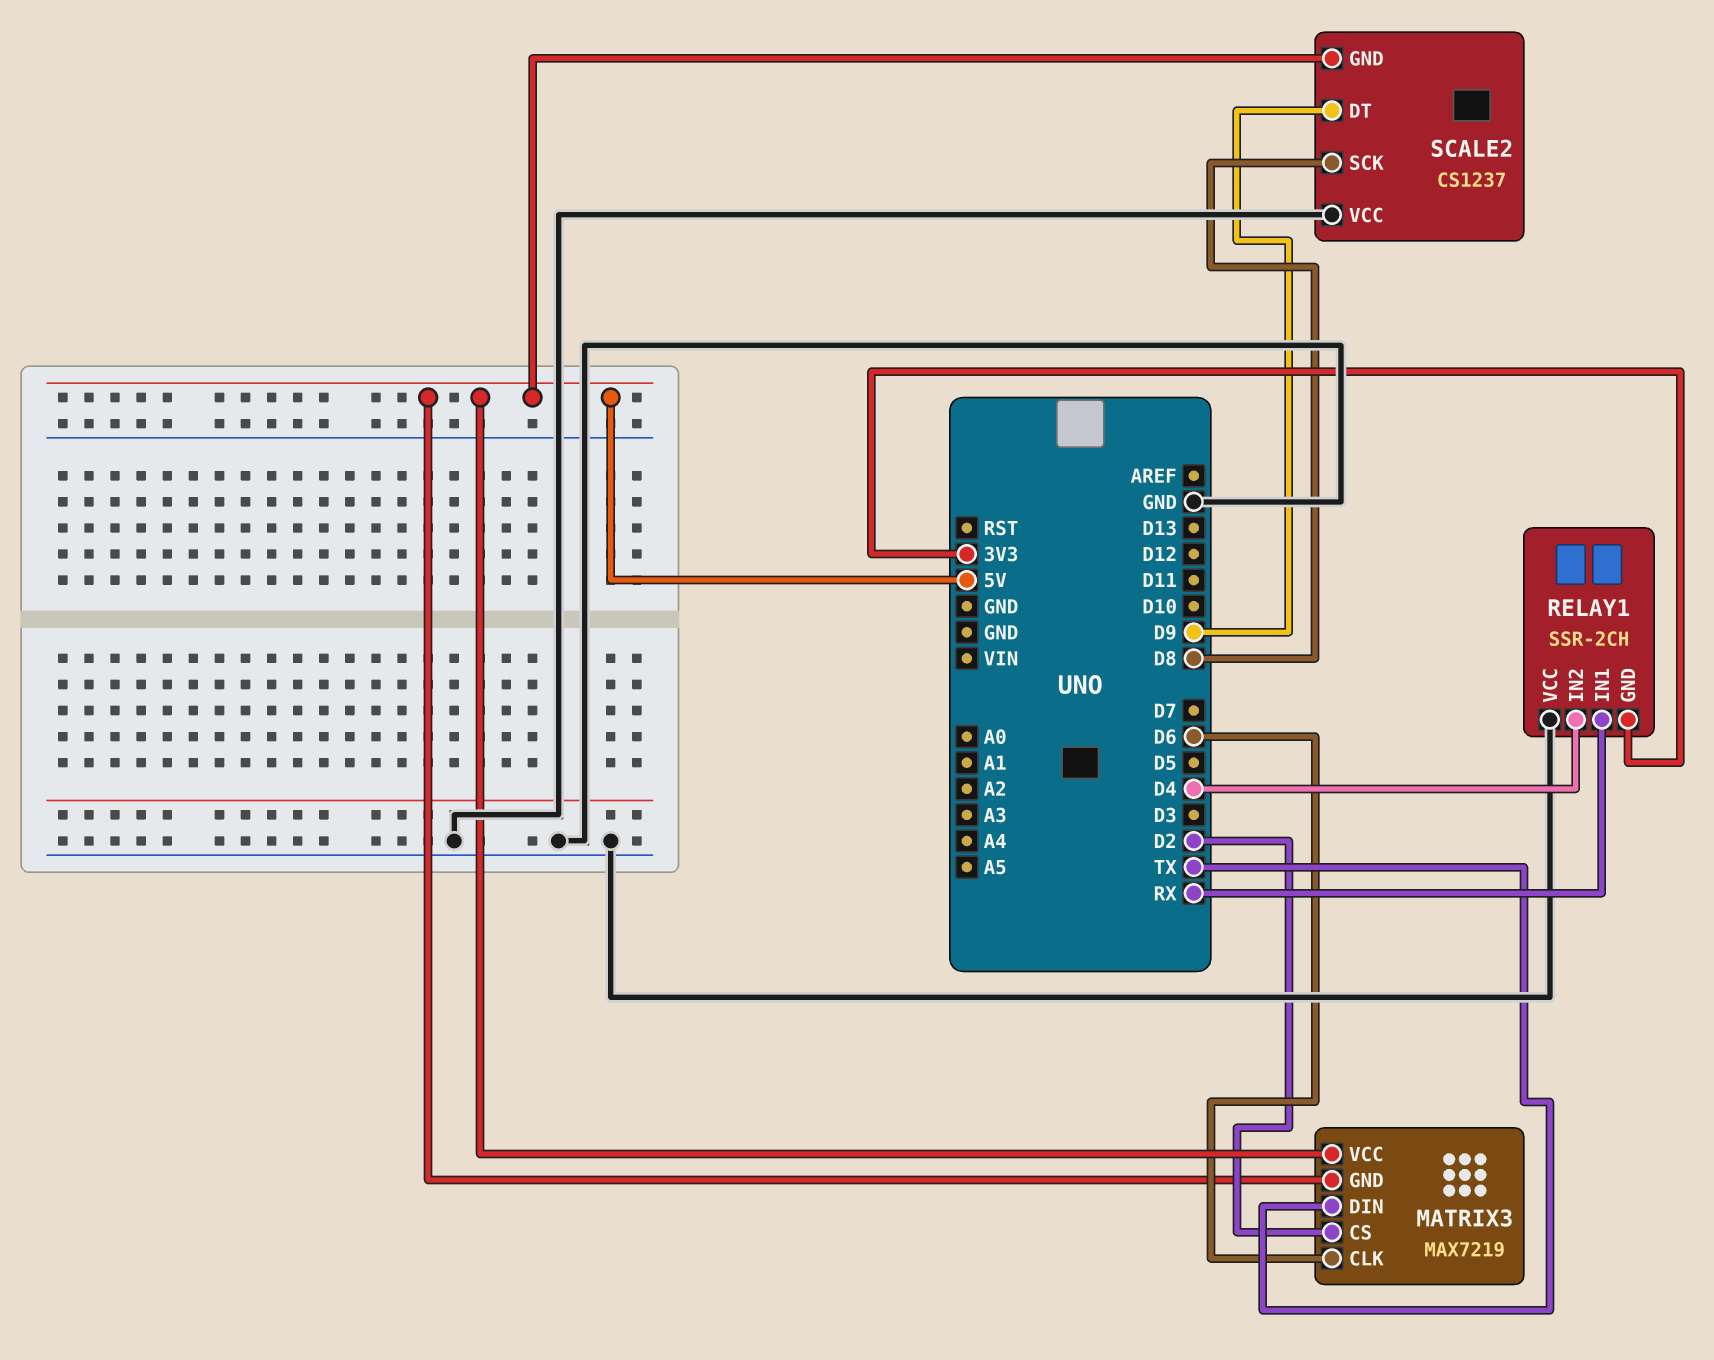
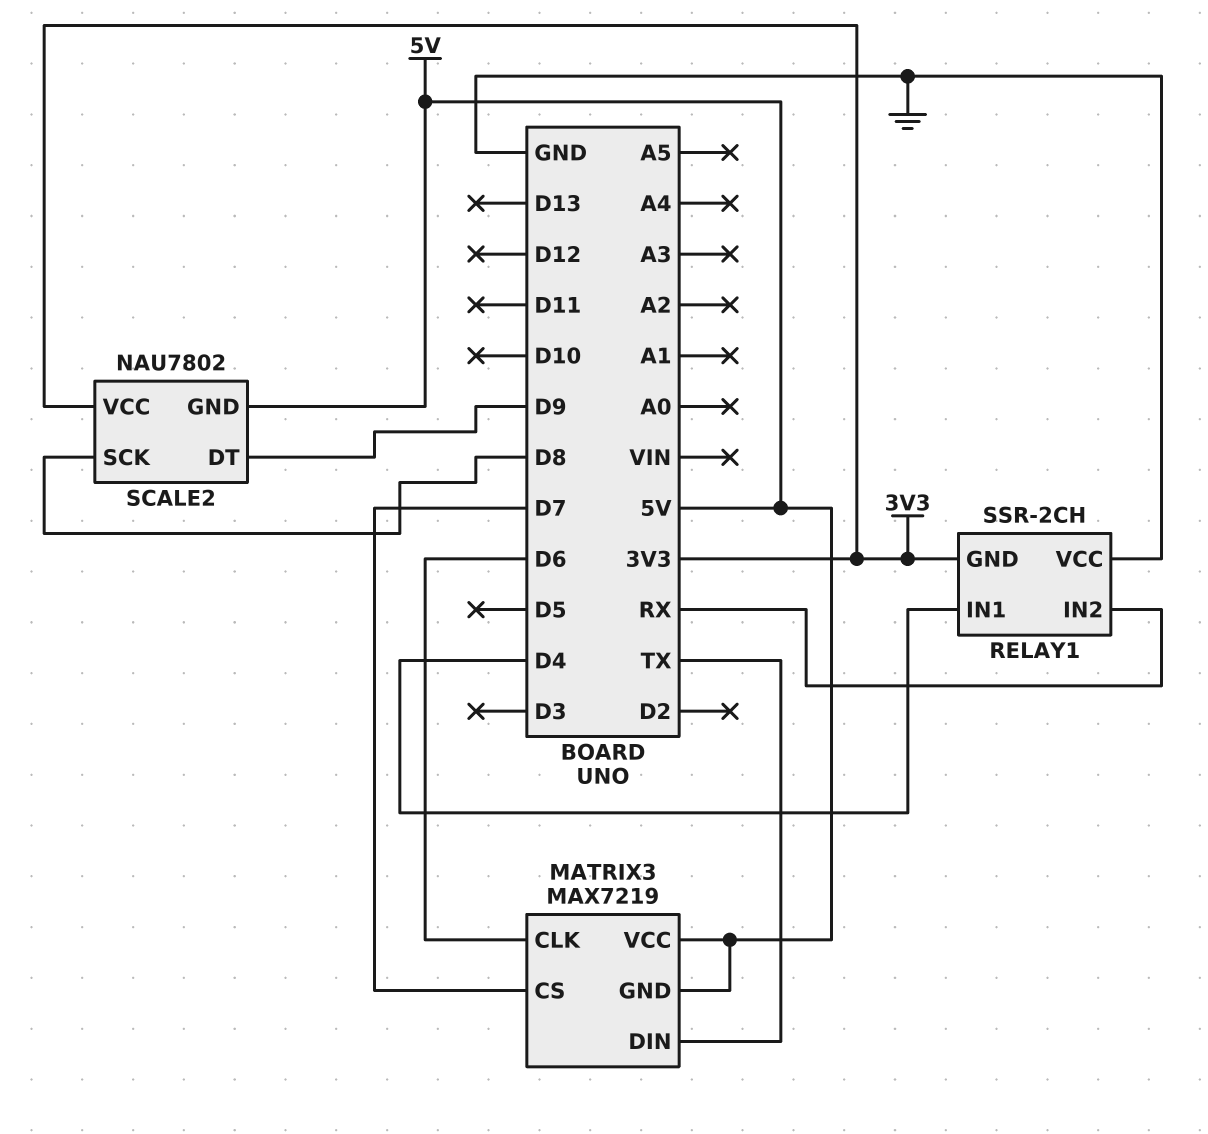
MATRIX3 pin CS: D2 -> D7
RELAY1 pin IN1: RX -> D4
RELAY1 pin IN2: D4 -> RX
SCALE2: CS1237 -> NAU7802
SCALE2 pin VCC: GND -> 3V3

